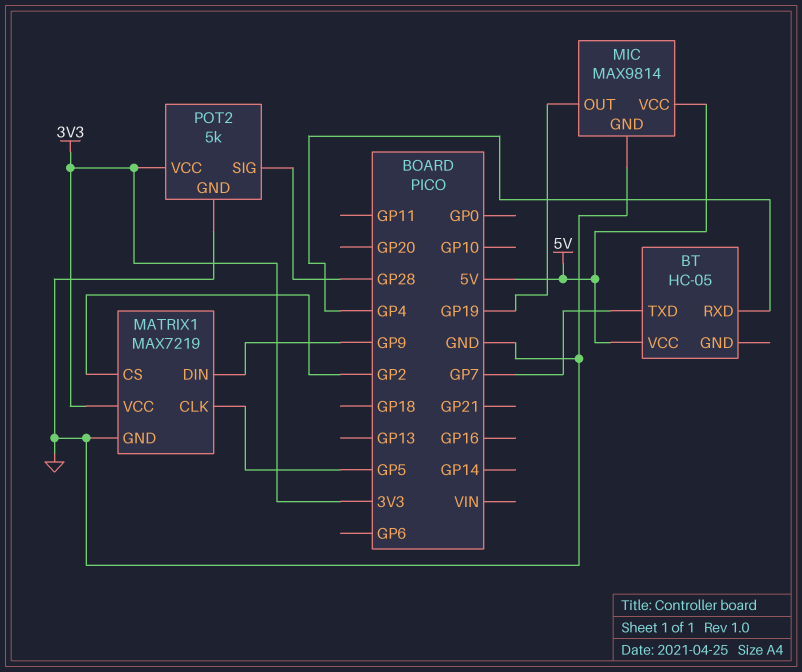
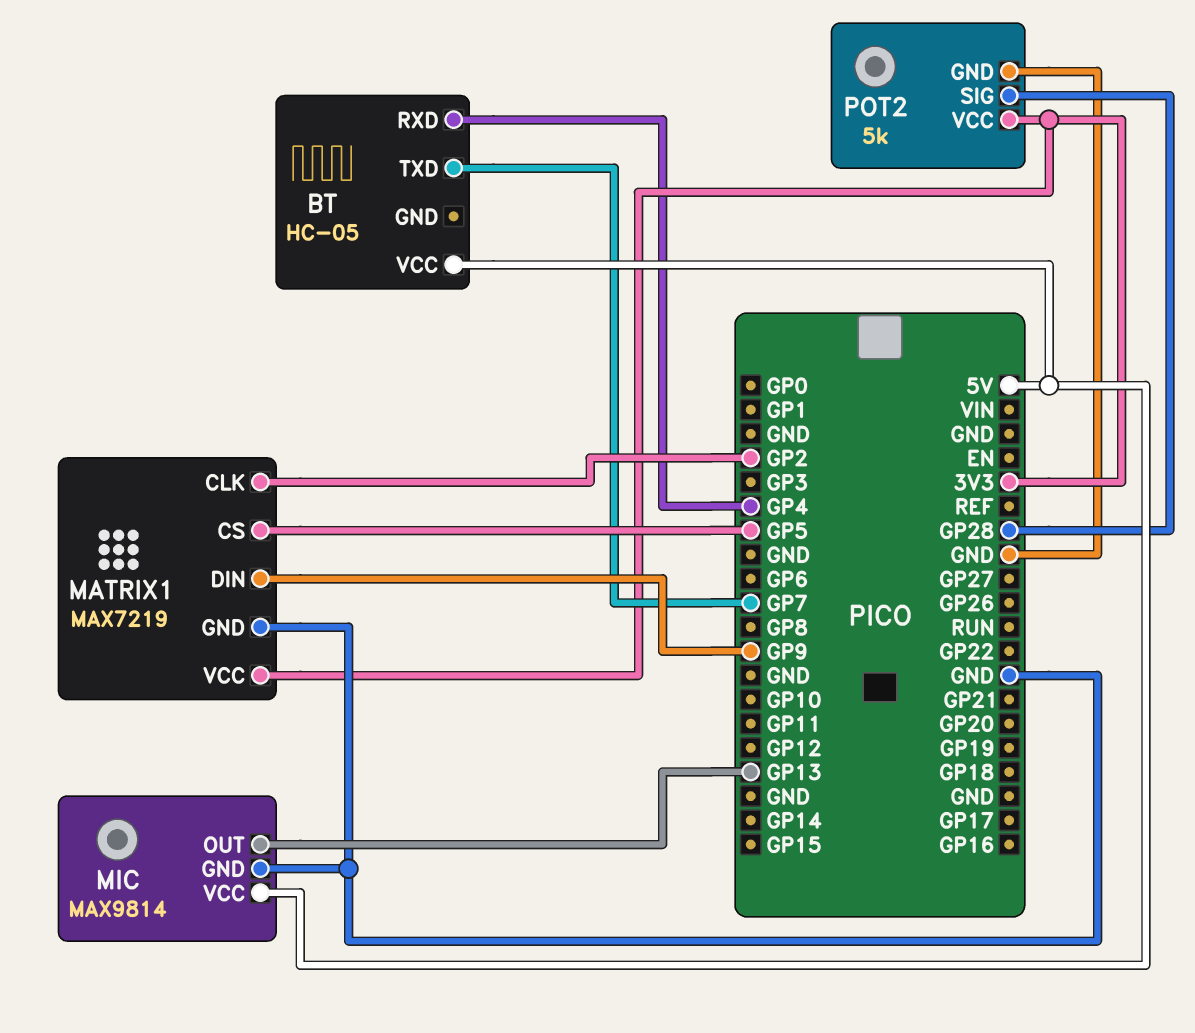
MATRIX1 pin CLK: GP5 -> GP2
MATRIX1 pin CS: GP2 -> GP5
MIC pin OUT: GP19 -> GP13

